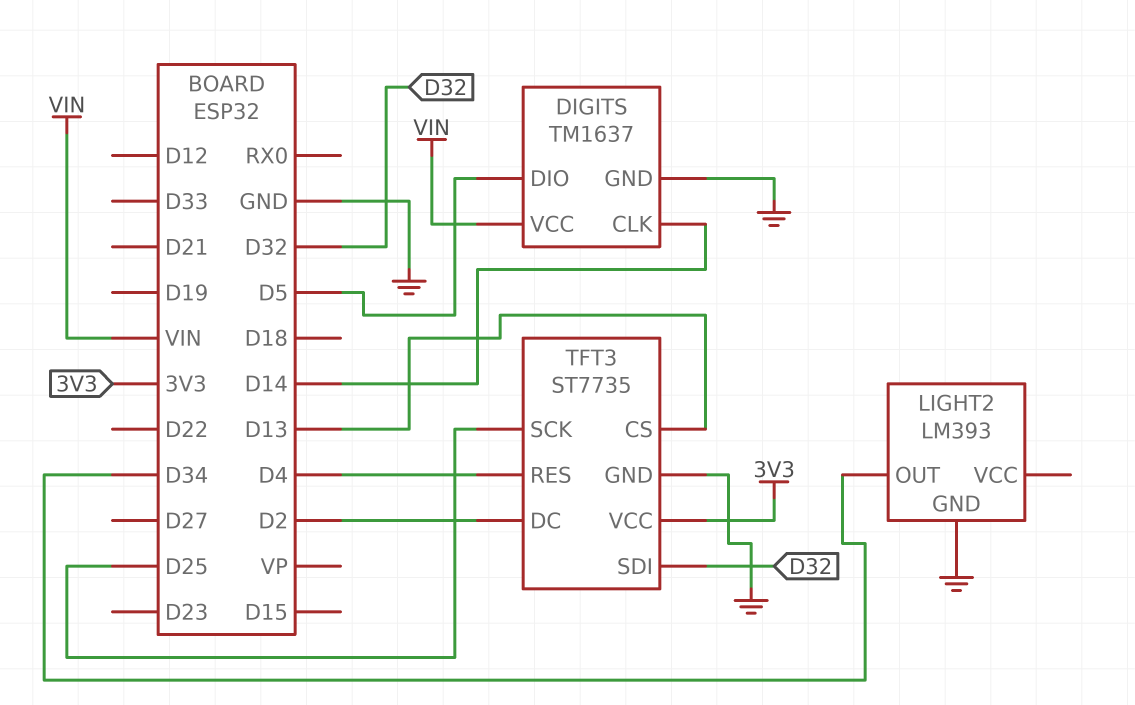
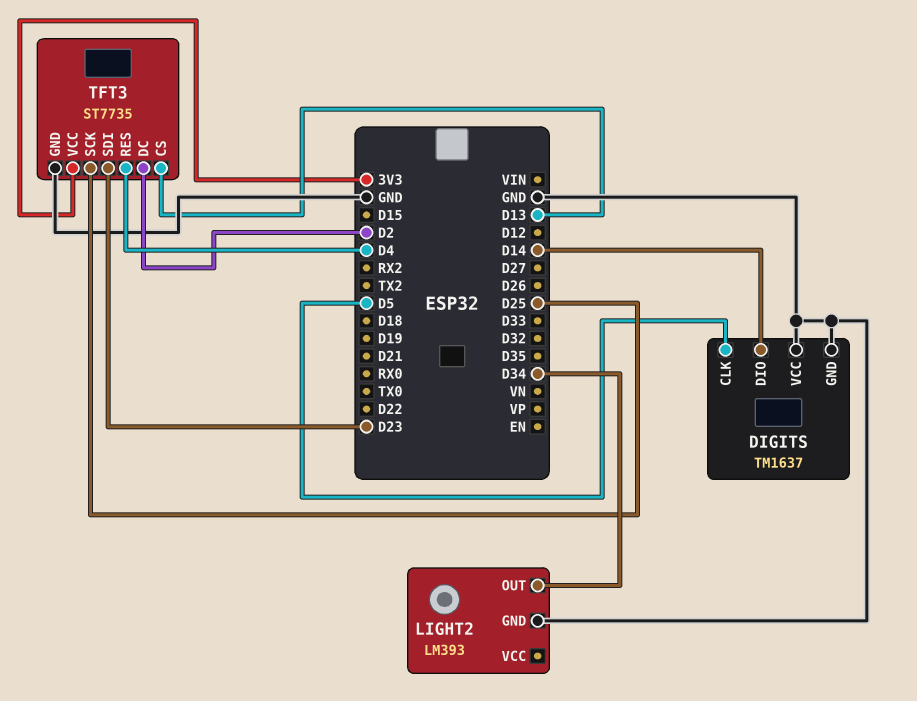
DIGITS pin CLK: D14 -> D5
DIGITS pin DIO: D5 -> D14
DIGITS pin VCC: VIN -> GND
TFT3 pin SDI: D32 -> D23

